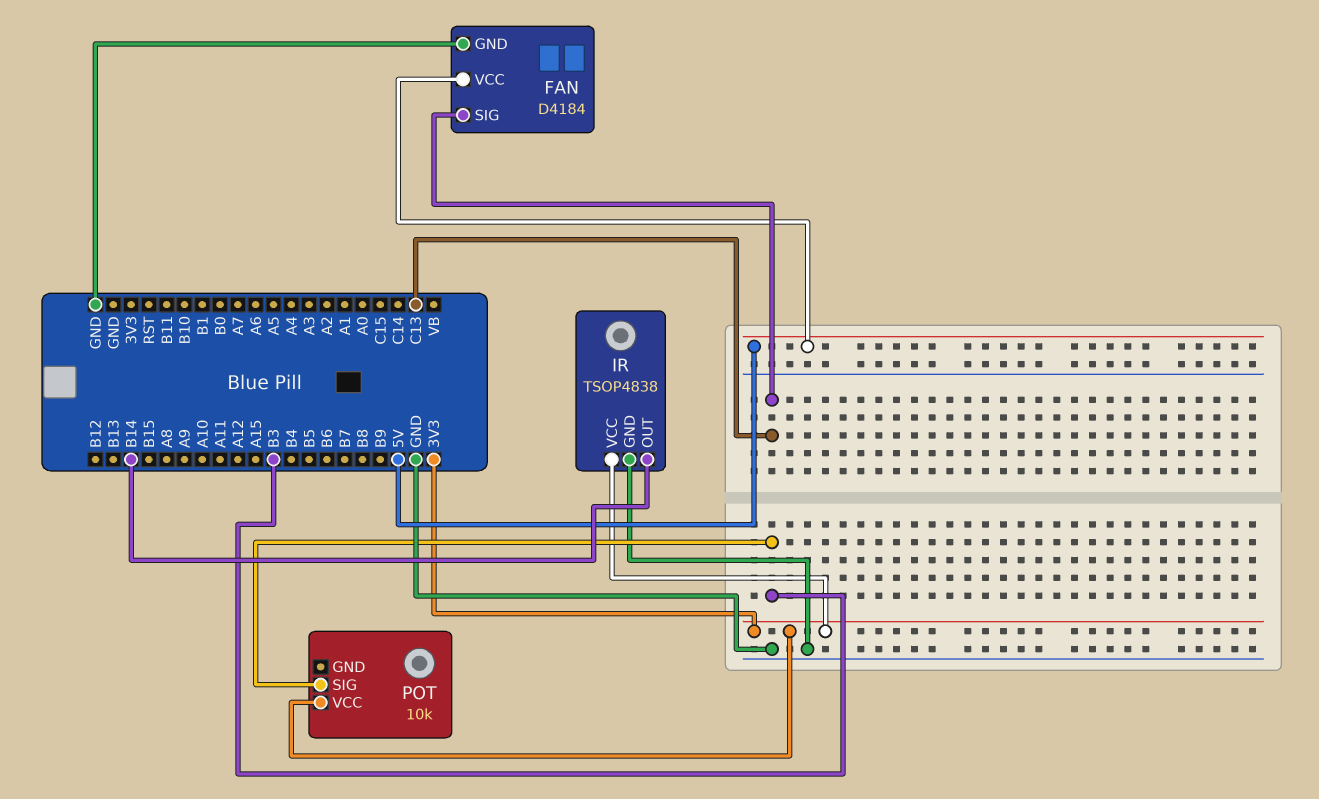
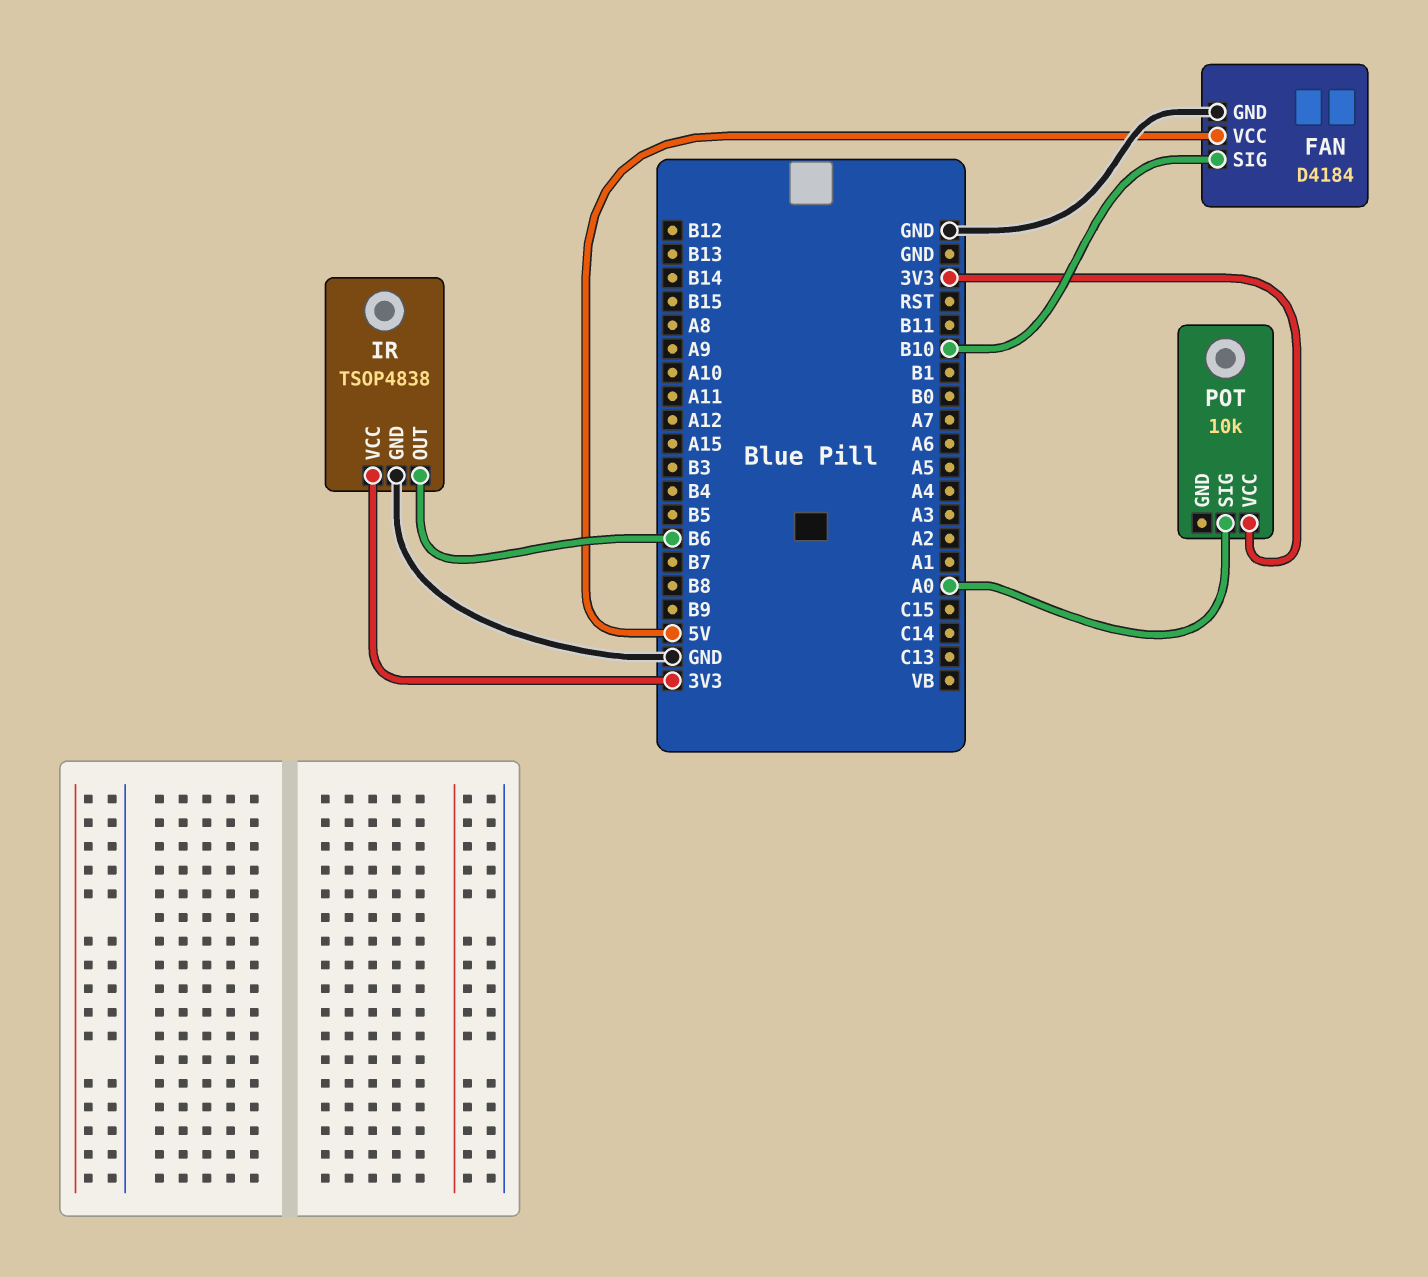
FAN pin SIG: C13 -> B10
IR pin OUT: B14 -> B6
POT pin SIG: B3 -> A0

